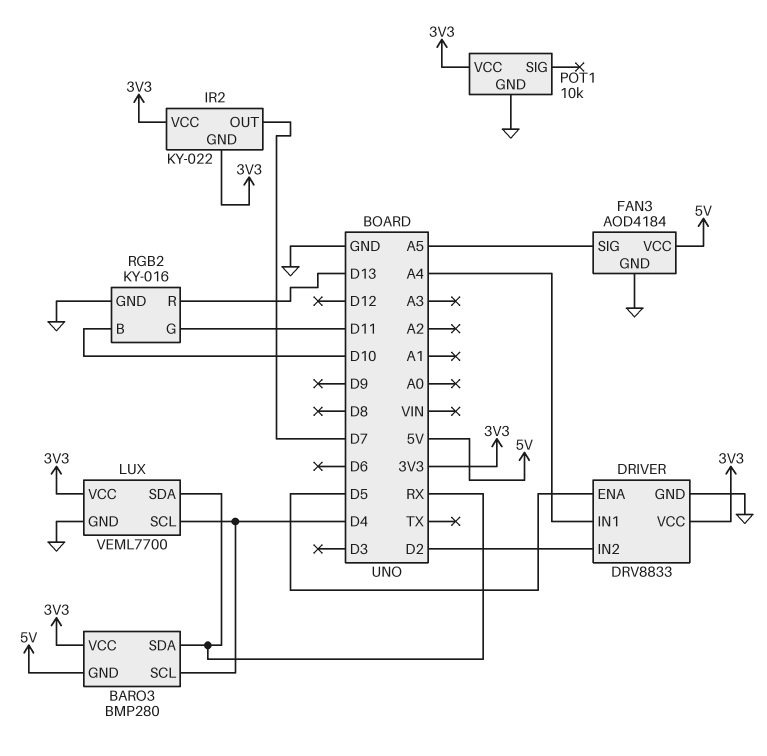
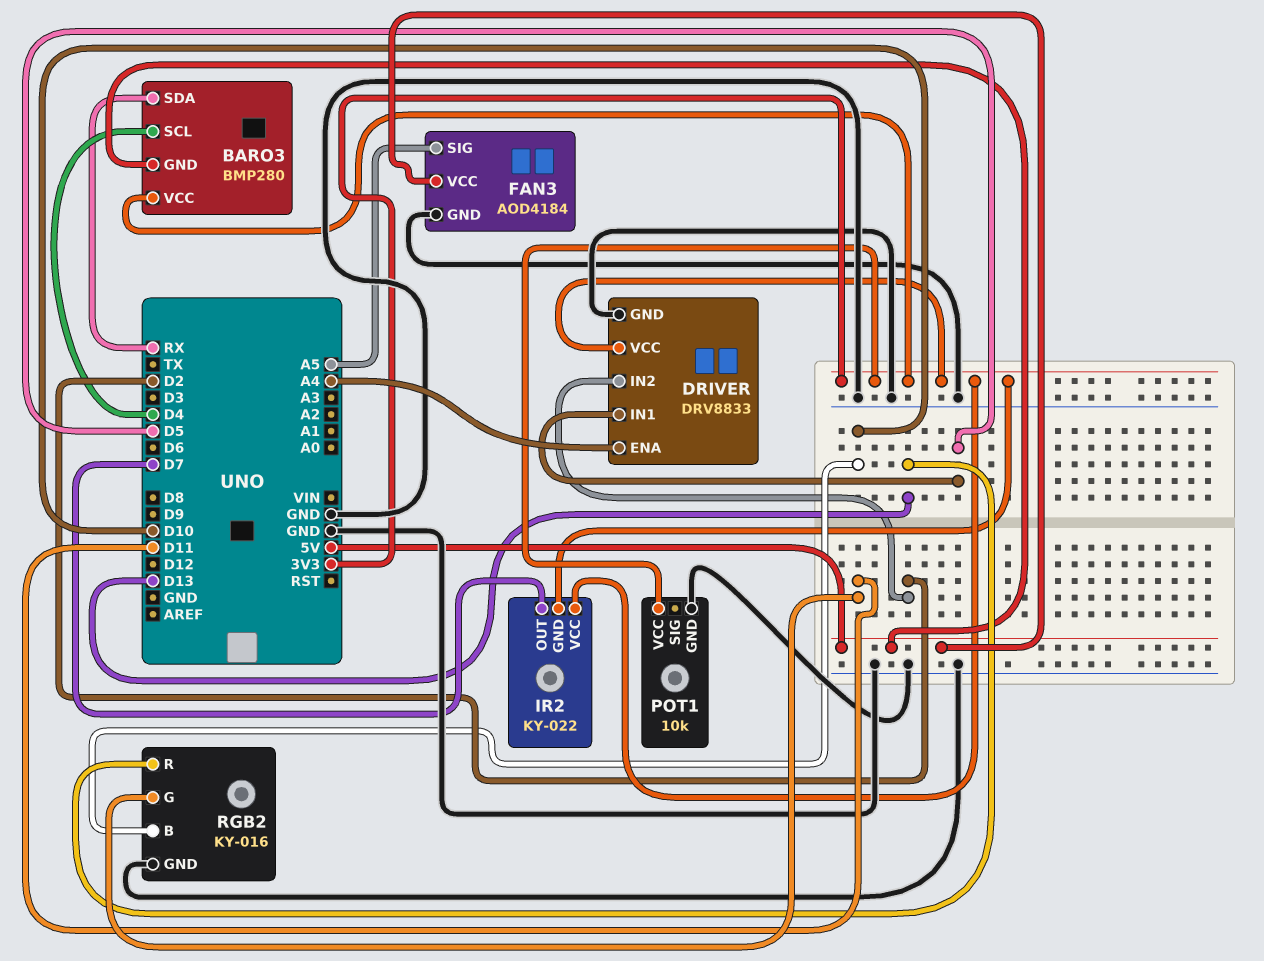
DRIVER pin ENA: D5 -> A4
DRIVER pin IN1: A4 -> D5
LUX: VEML7700 -> none
LUX pin GND: GND -> none
LUX pin SCL: D4 -> none
LUX pin SDA: RX -> none
LUX pin VCC: 3V3 -> none

